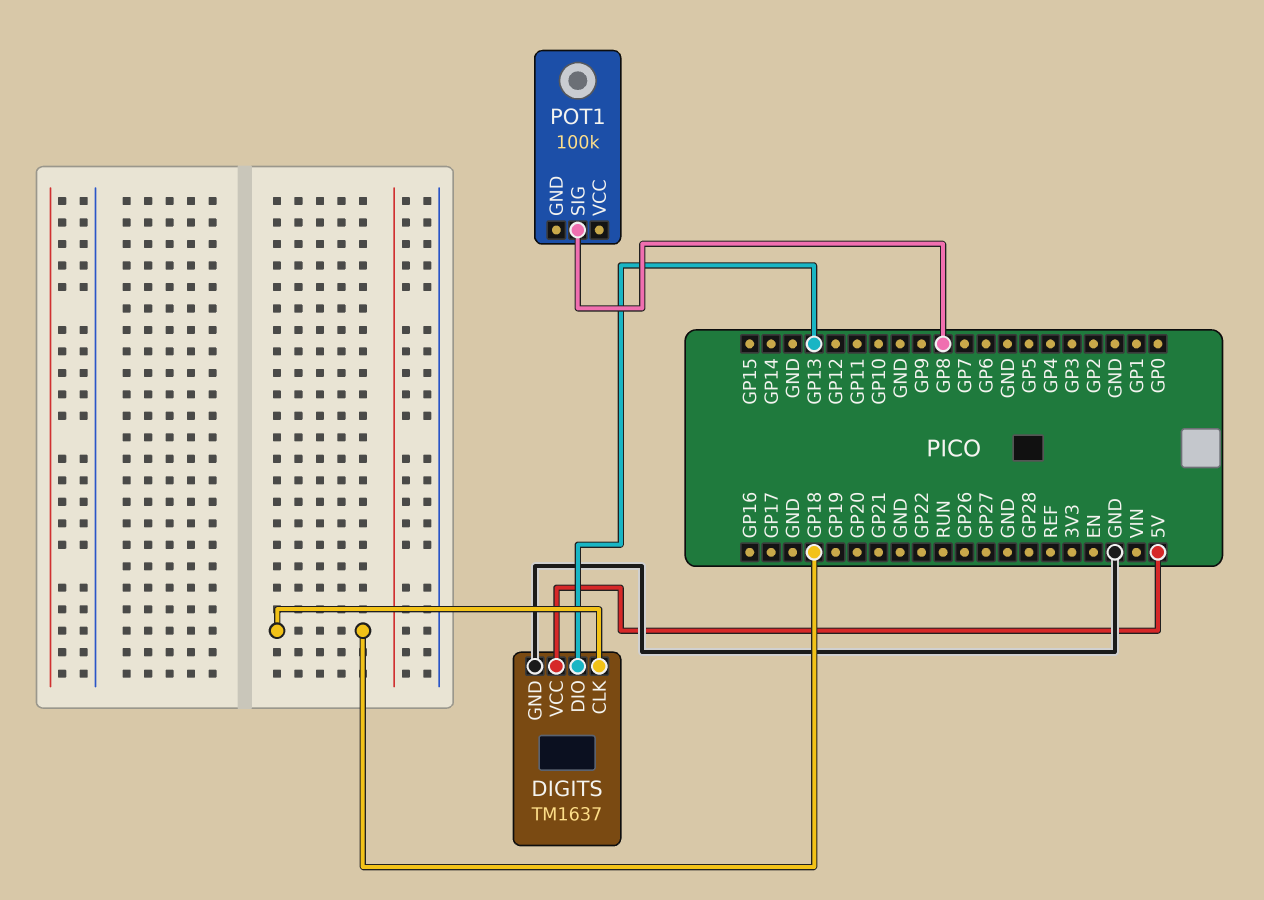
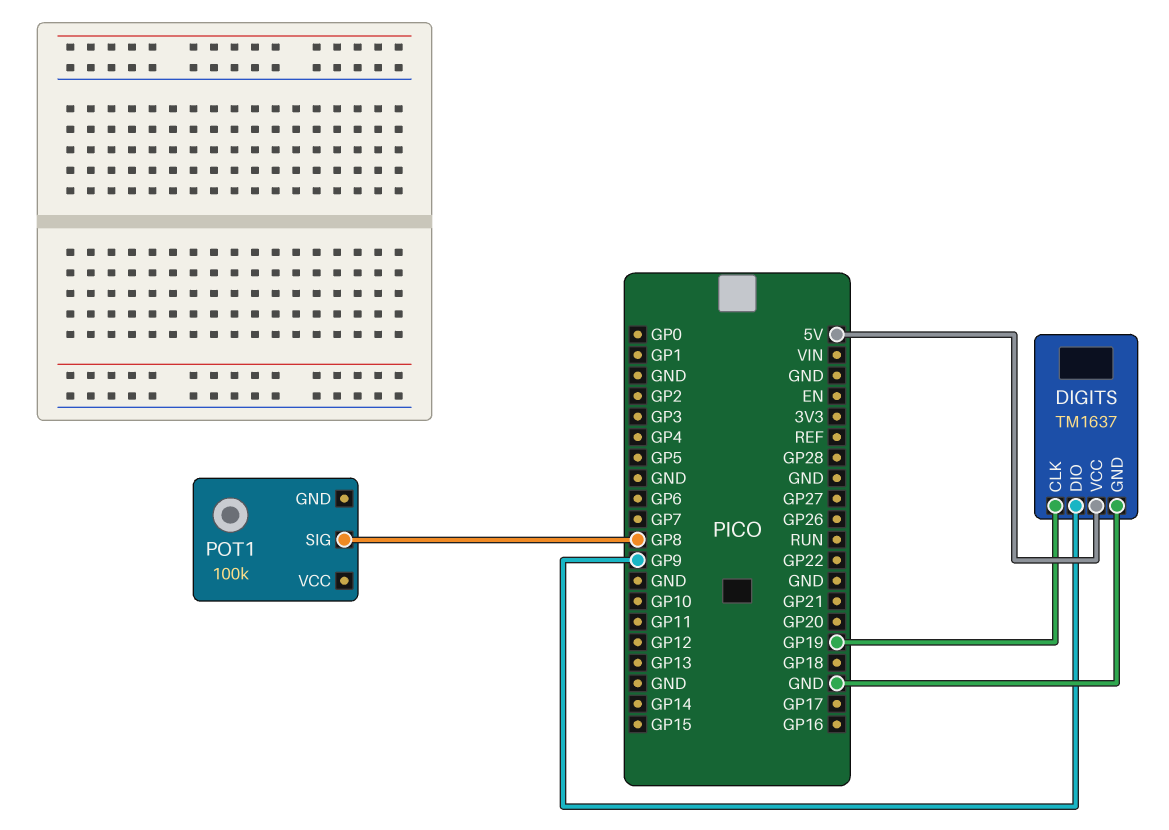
DIGITS pin CLK: GP18 -> GP19
DIGITS pin DIO: GP13 -> GP9

